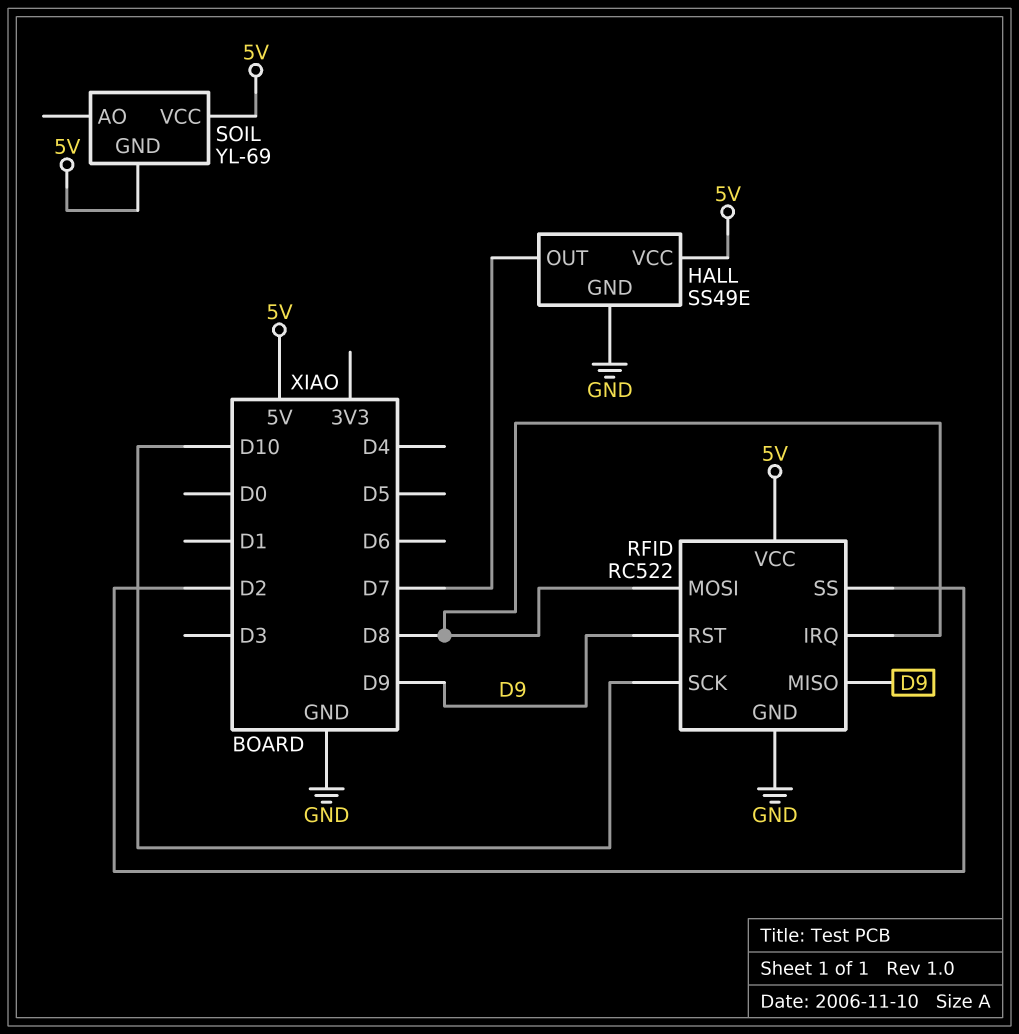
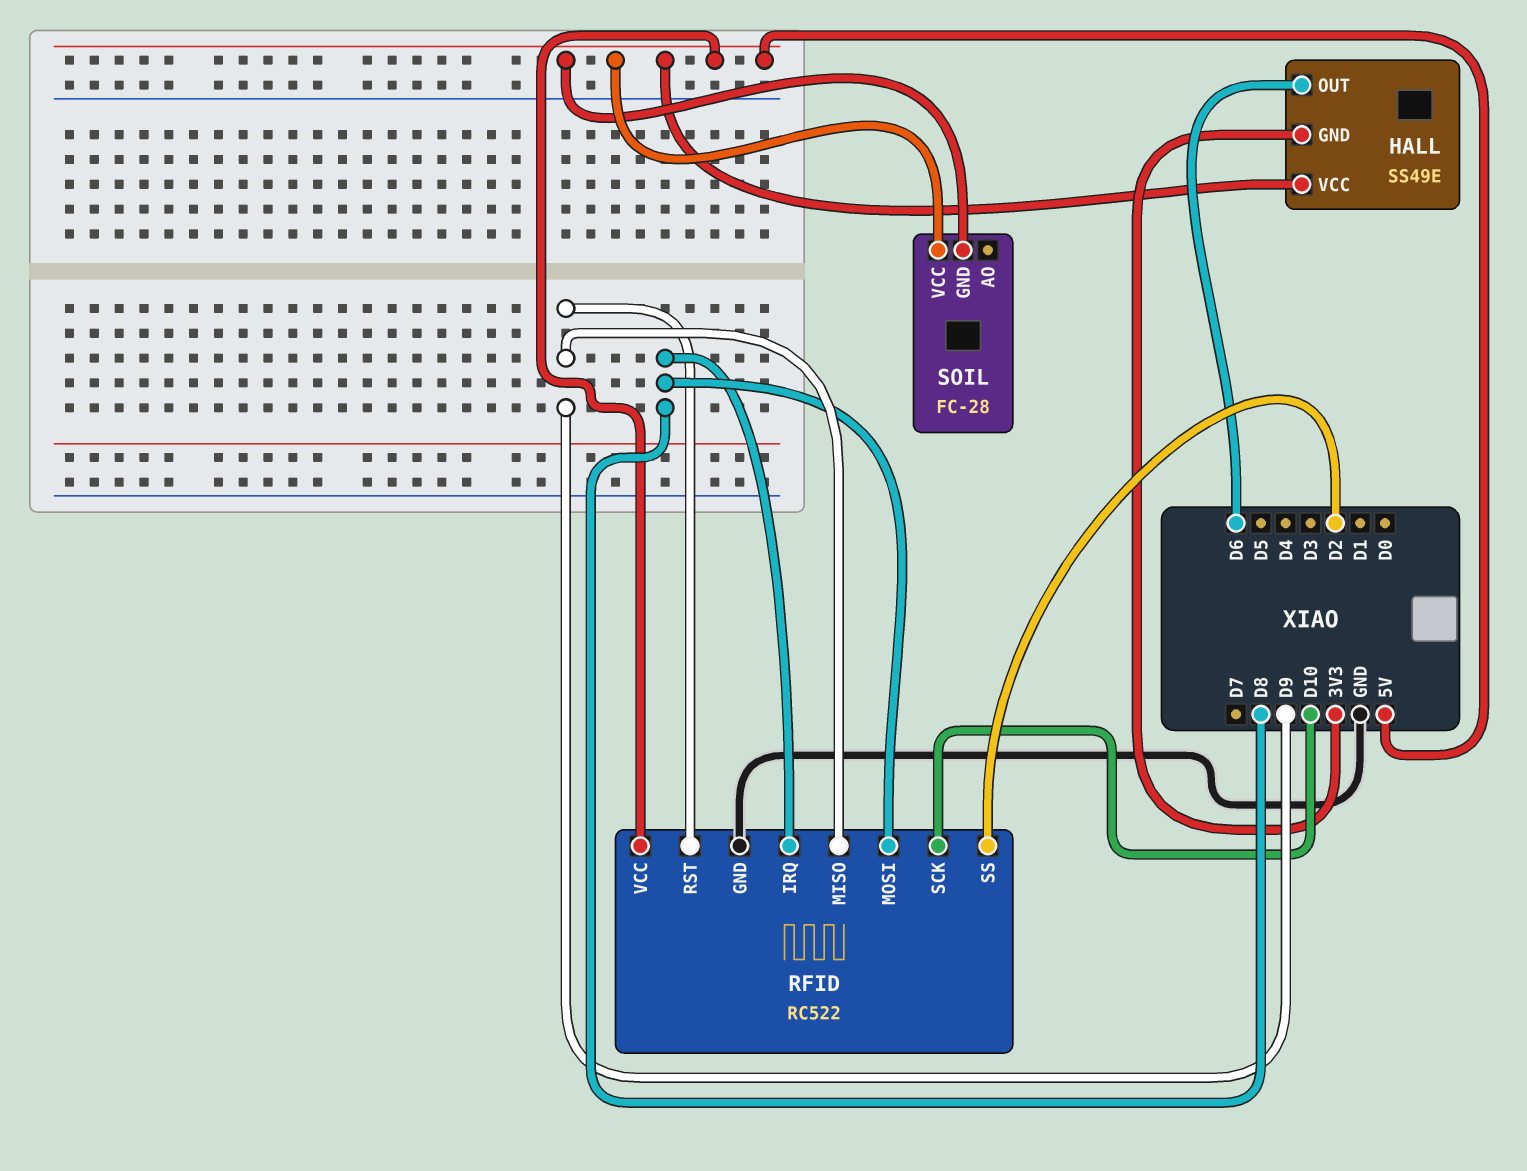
HALL pin GND: GND -> 3V3
HALL pin OUT: D7 -> D6
SOIL: YL-69 -> FC-28

